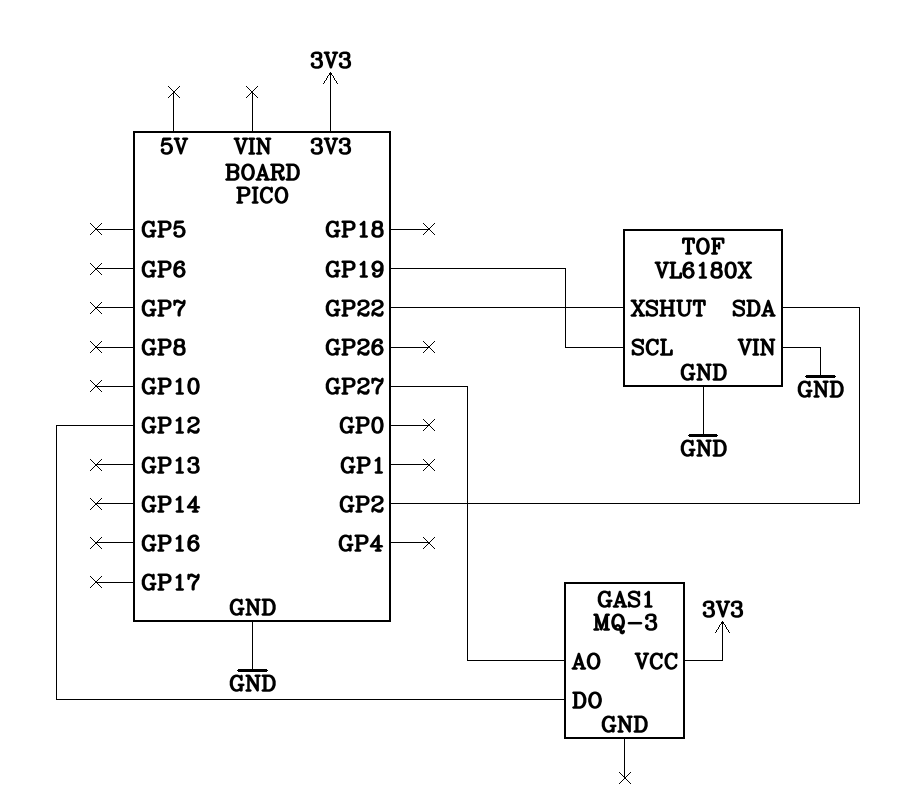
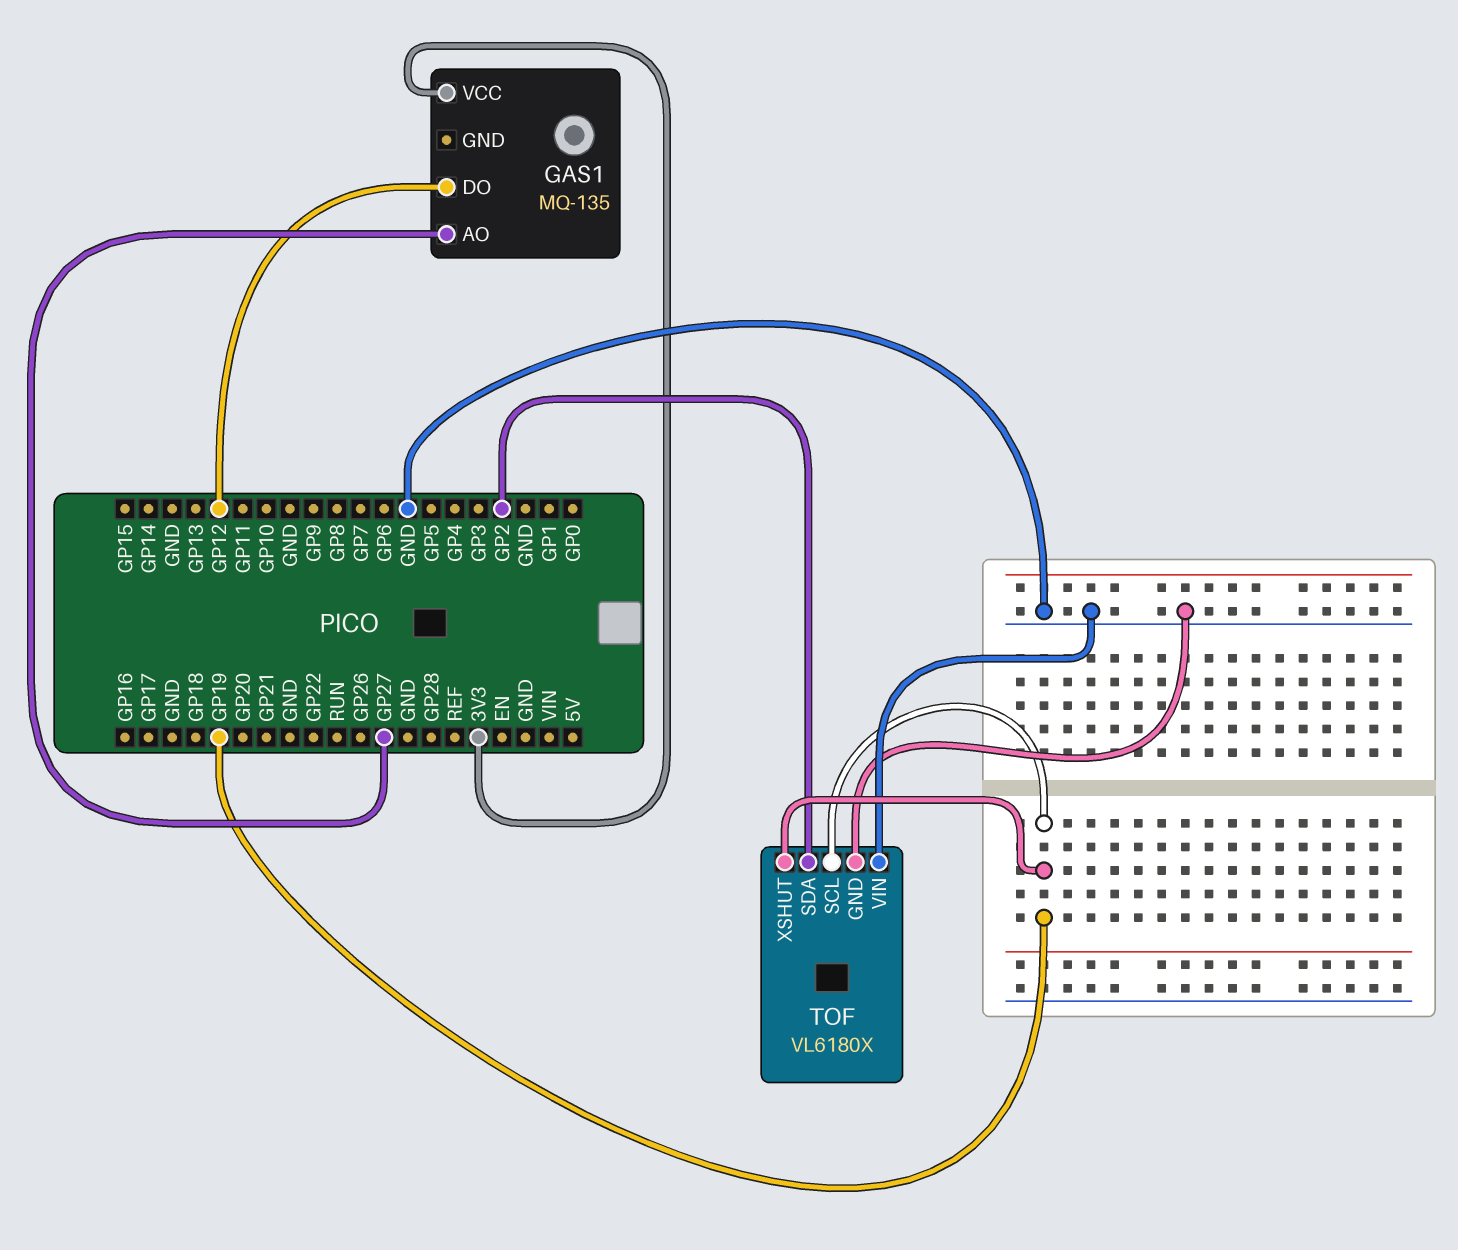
GAS1: MQ-3 -> MQ-135
TOF pin XSHUT: GP22 -> GP19

